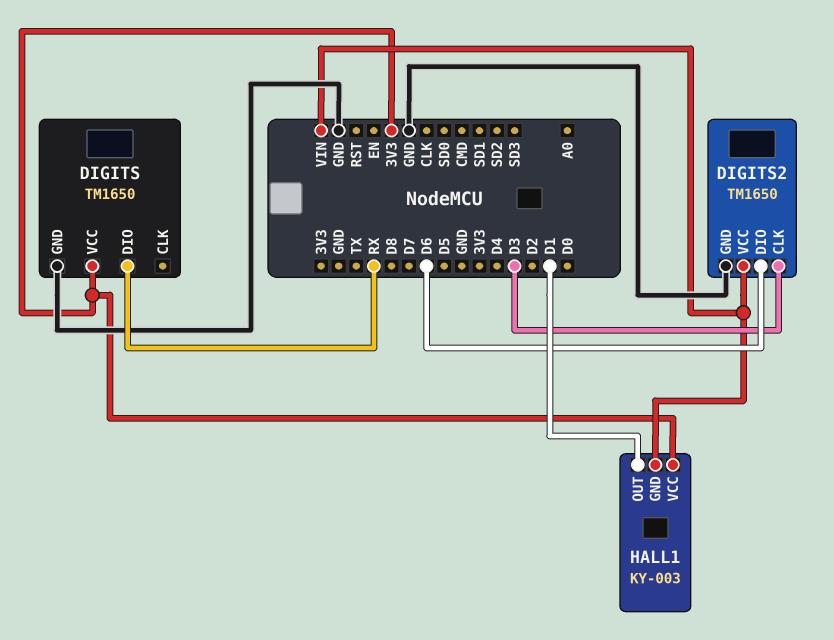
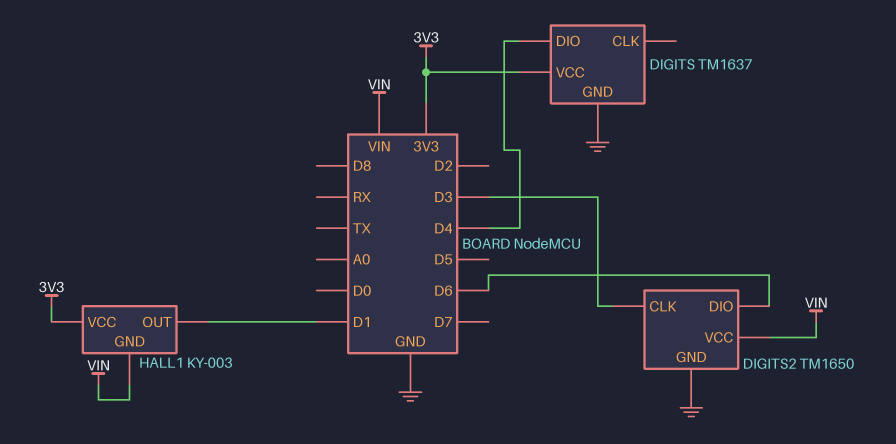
DIGITS: TM1650 -> TM1637
DIGITS pin DIO: RX -> D4

